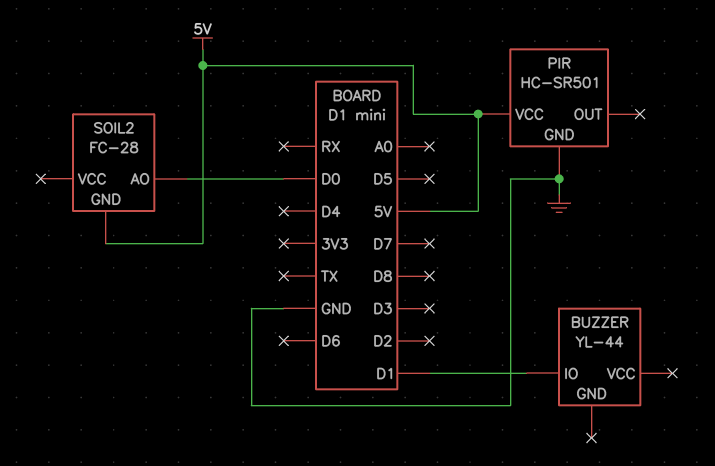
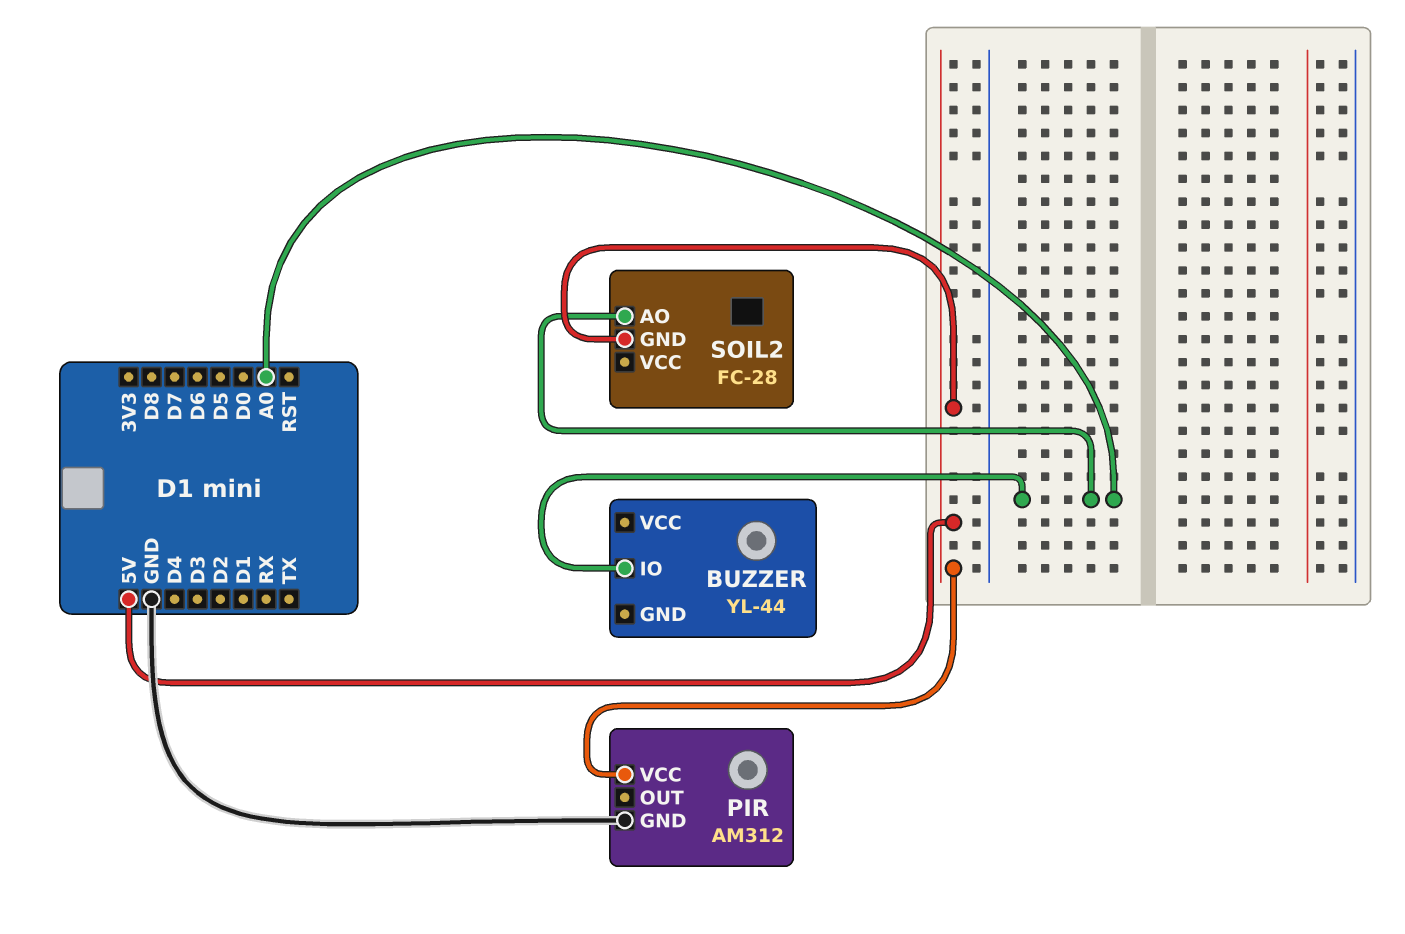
BUZZER pin IO: D1 -> A0
PIR: HC-SR501 -> AM312
SOIL2 pin AO: D0 -> A0

